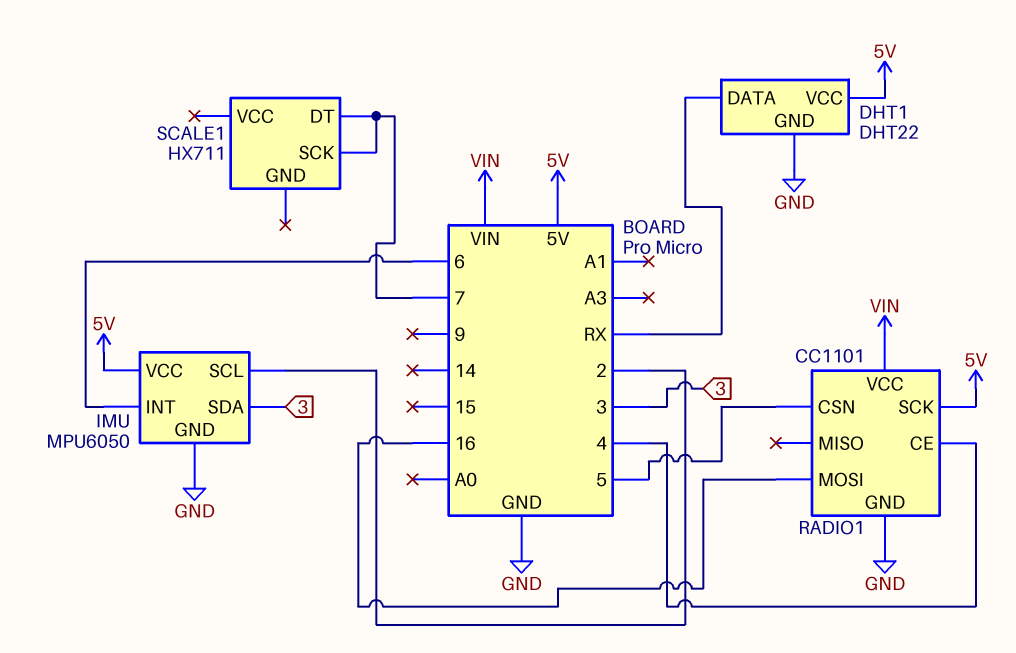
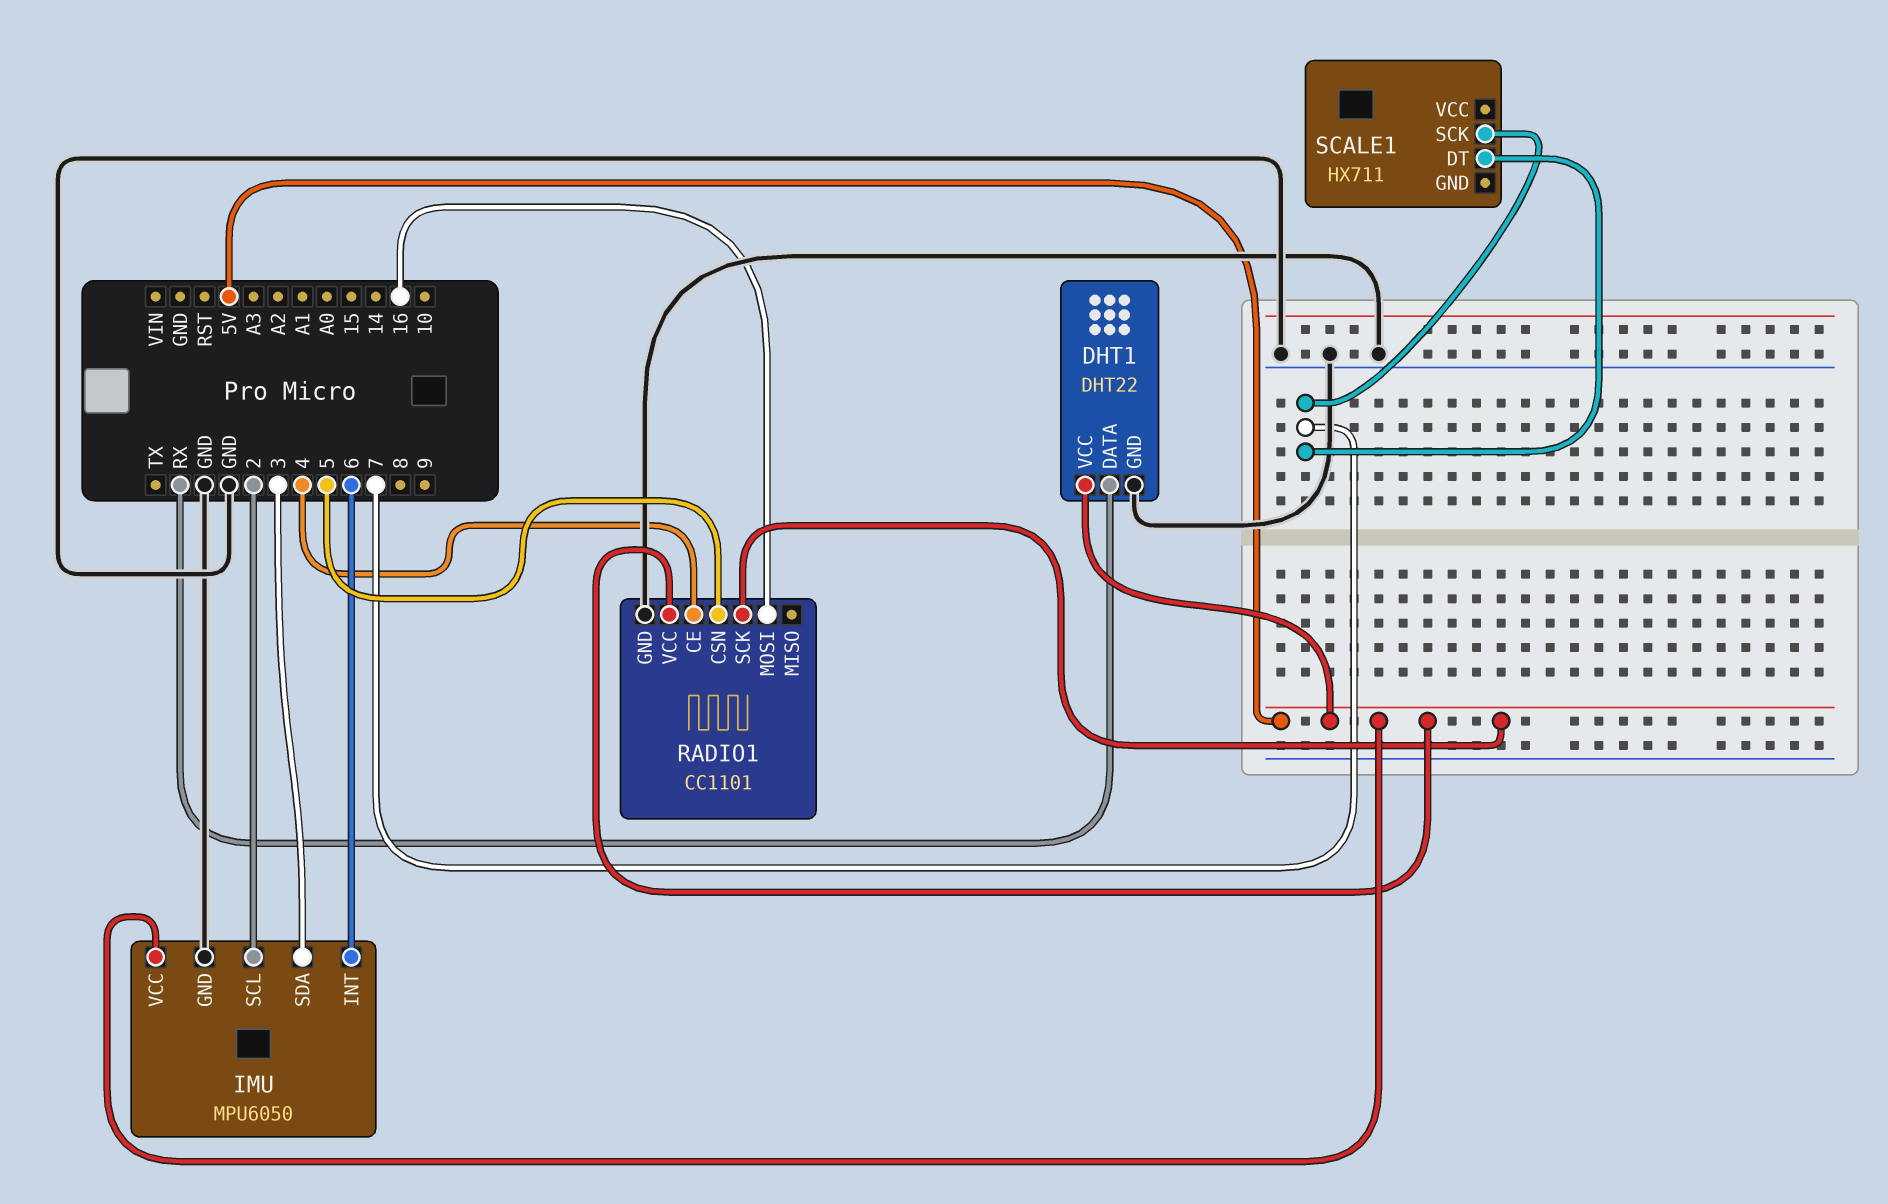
RADIO1 pin VCC: VIN -> 5V

